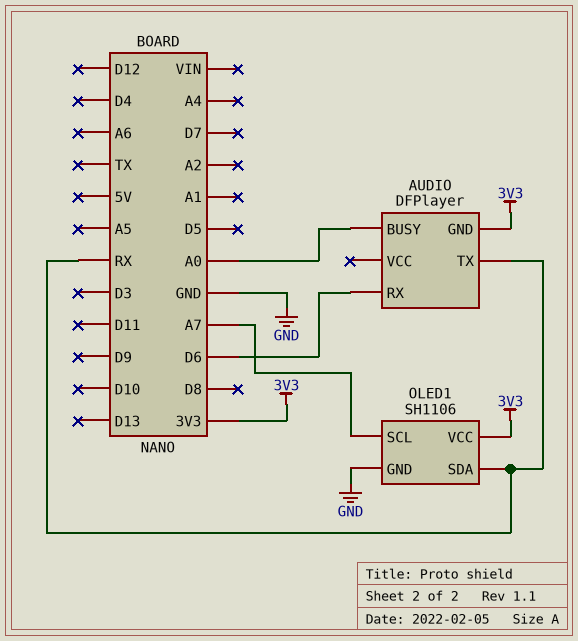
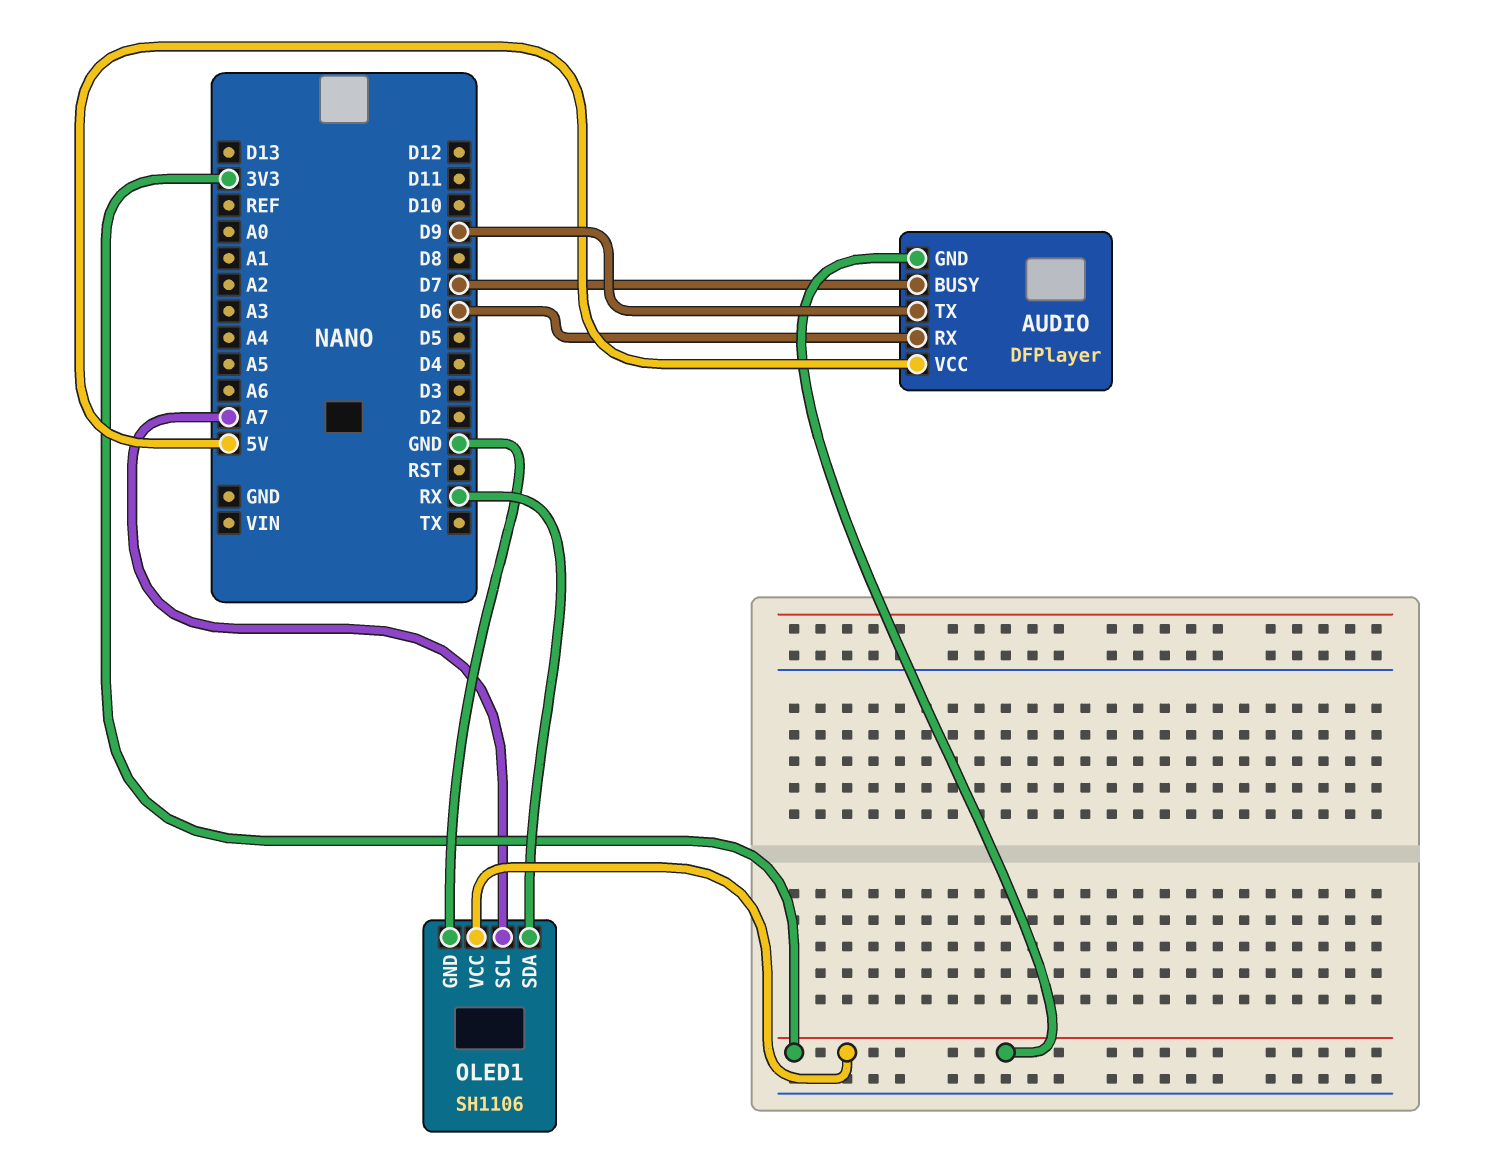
AUDIO pin BUSY: A0 -> D7
AUDIO pin TX: RX -> D9
AUDIO pin VCC: none -> 5V

